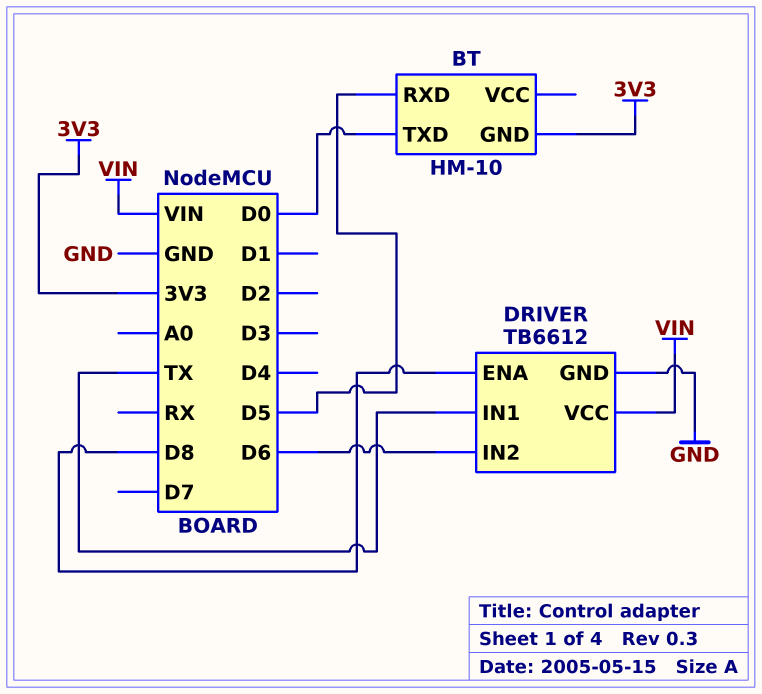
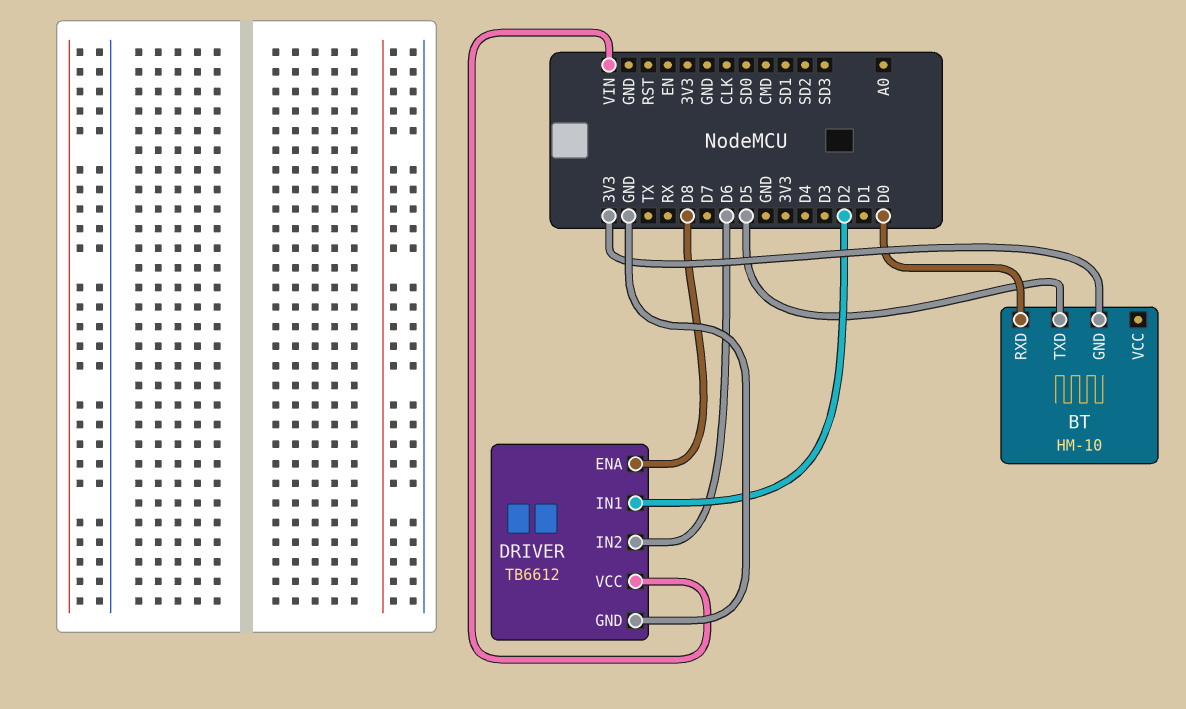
BT pin RXD: D5 -> D0
BT pin TXD: D0 -> D5
DRIVER pin IN1: TX -> D2

